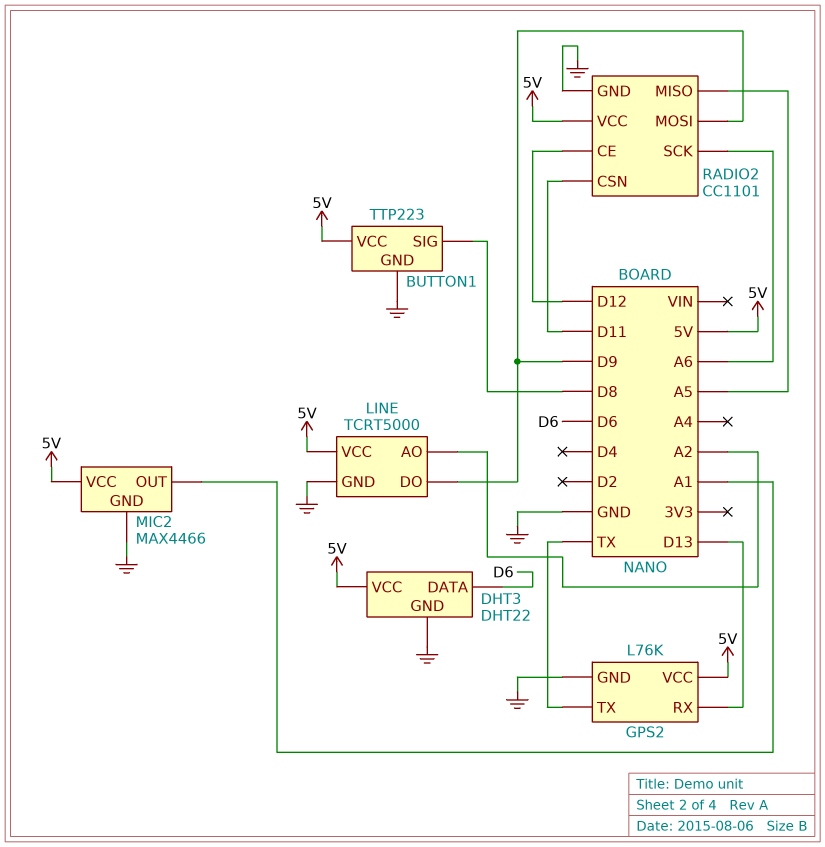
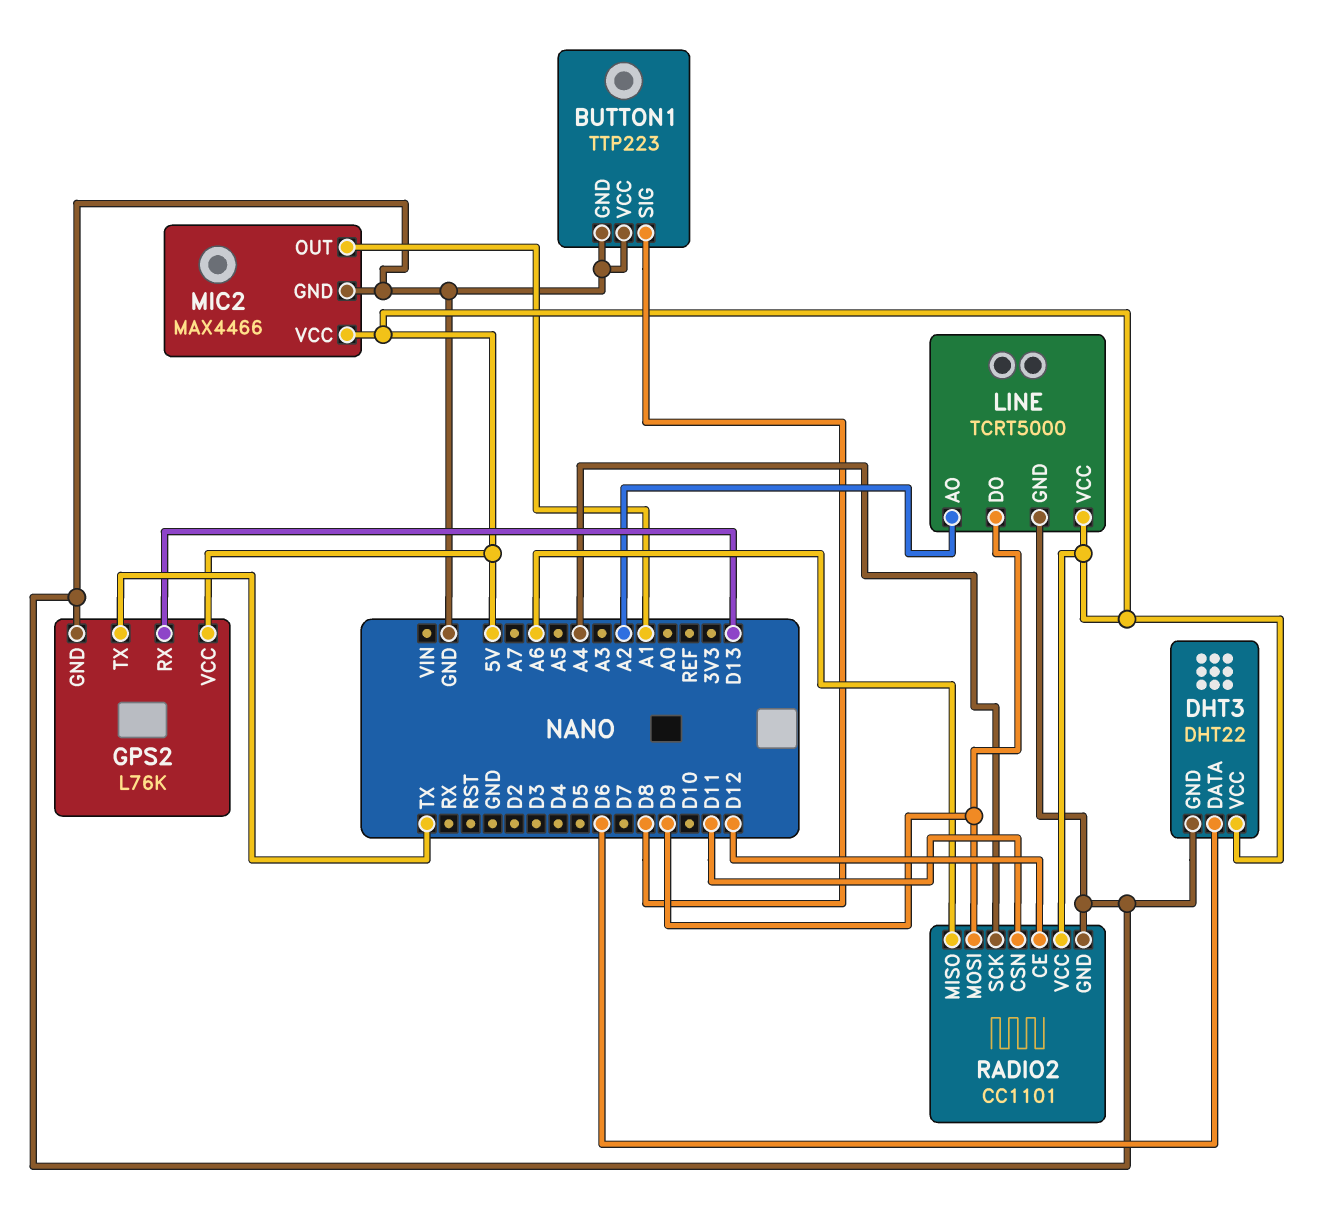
BUTTON1 pin VCC: 5V -> GND
RADIO2 pin MISO: A5 -> A6
RADIO2 pin SCK: A6 -> A4

